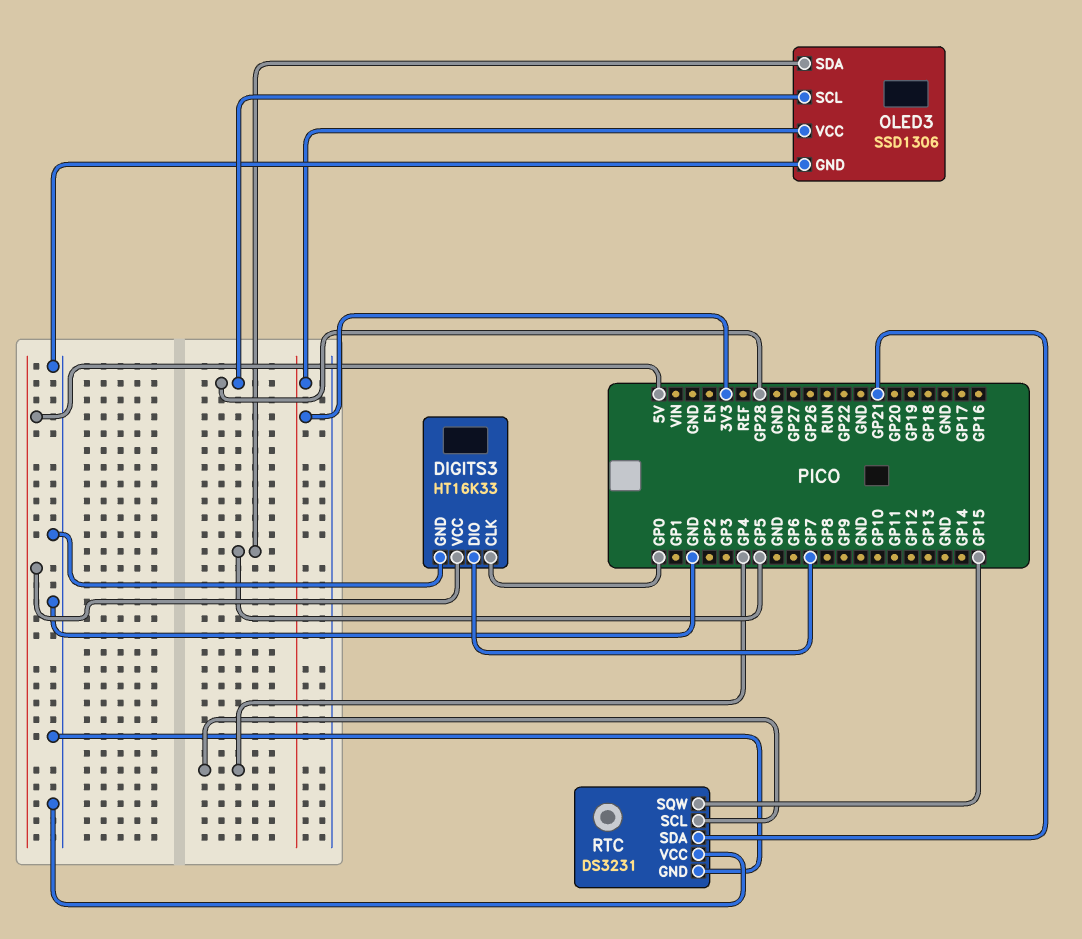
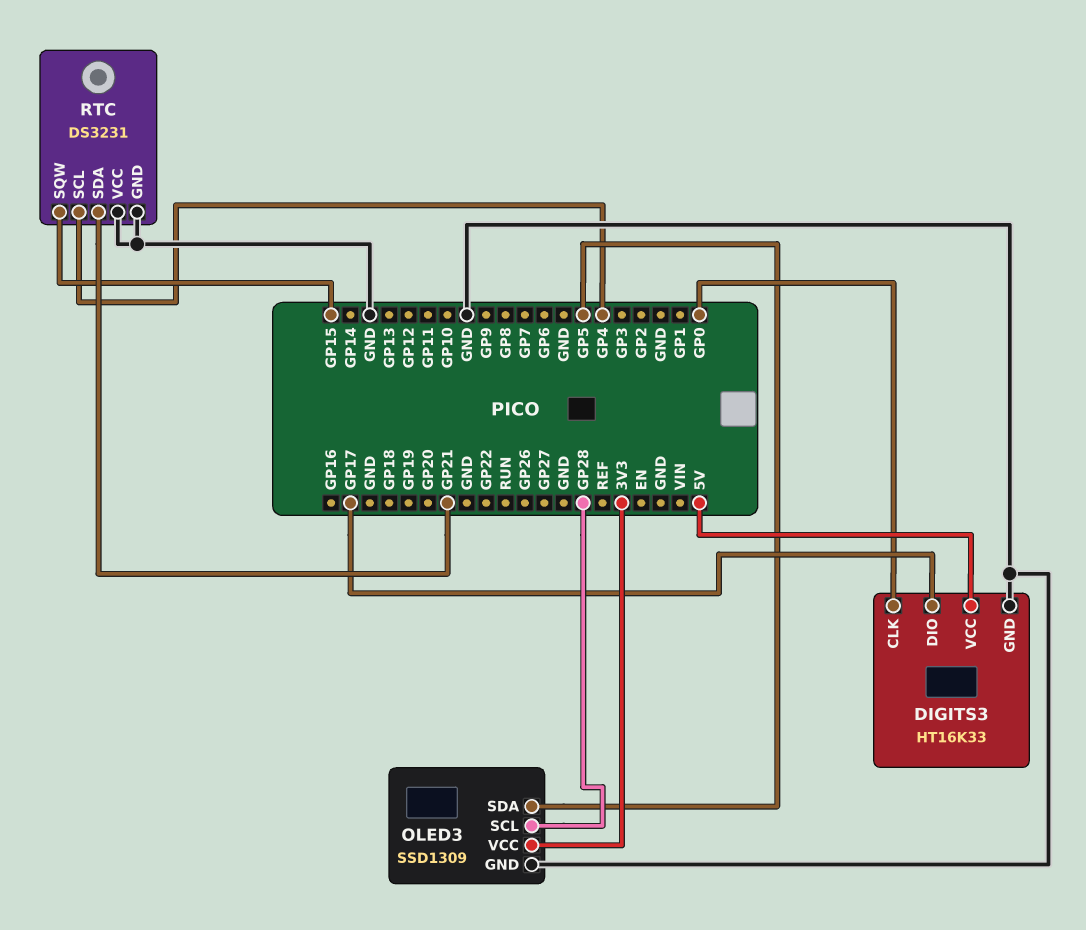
DIGITS3 pin DIO: GP7 -> GP17
OLED3: SSD1306 -> SSD1309

